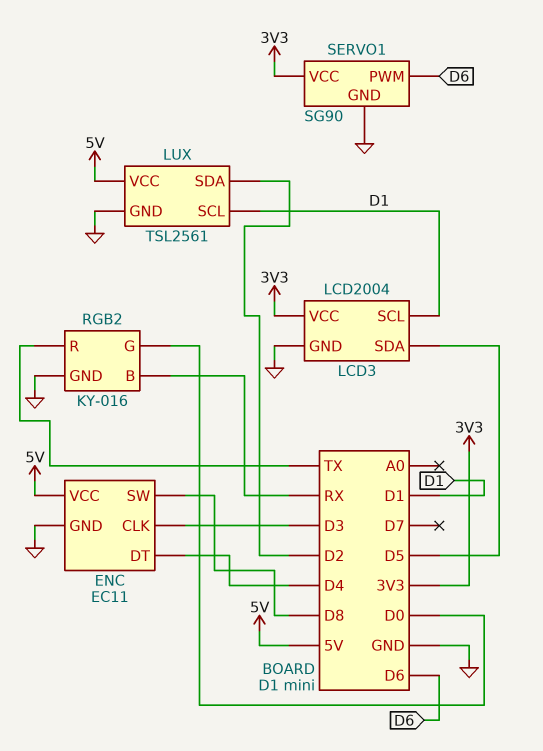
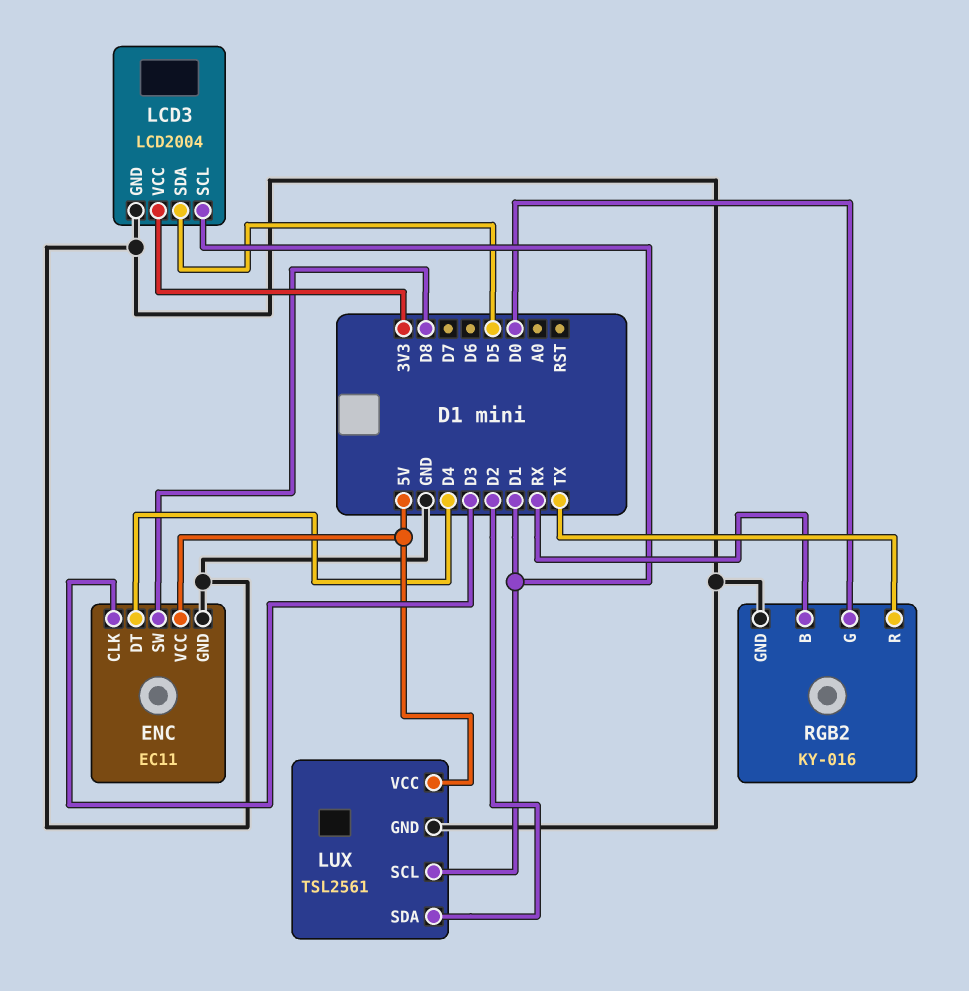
SERVO1: SG90 -> none
SERVO1 pin GND: GND -> none
SERVO1 pin PWM: D6 -> none
SERVO1 pin VCC: 3V3 -> none

